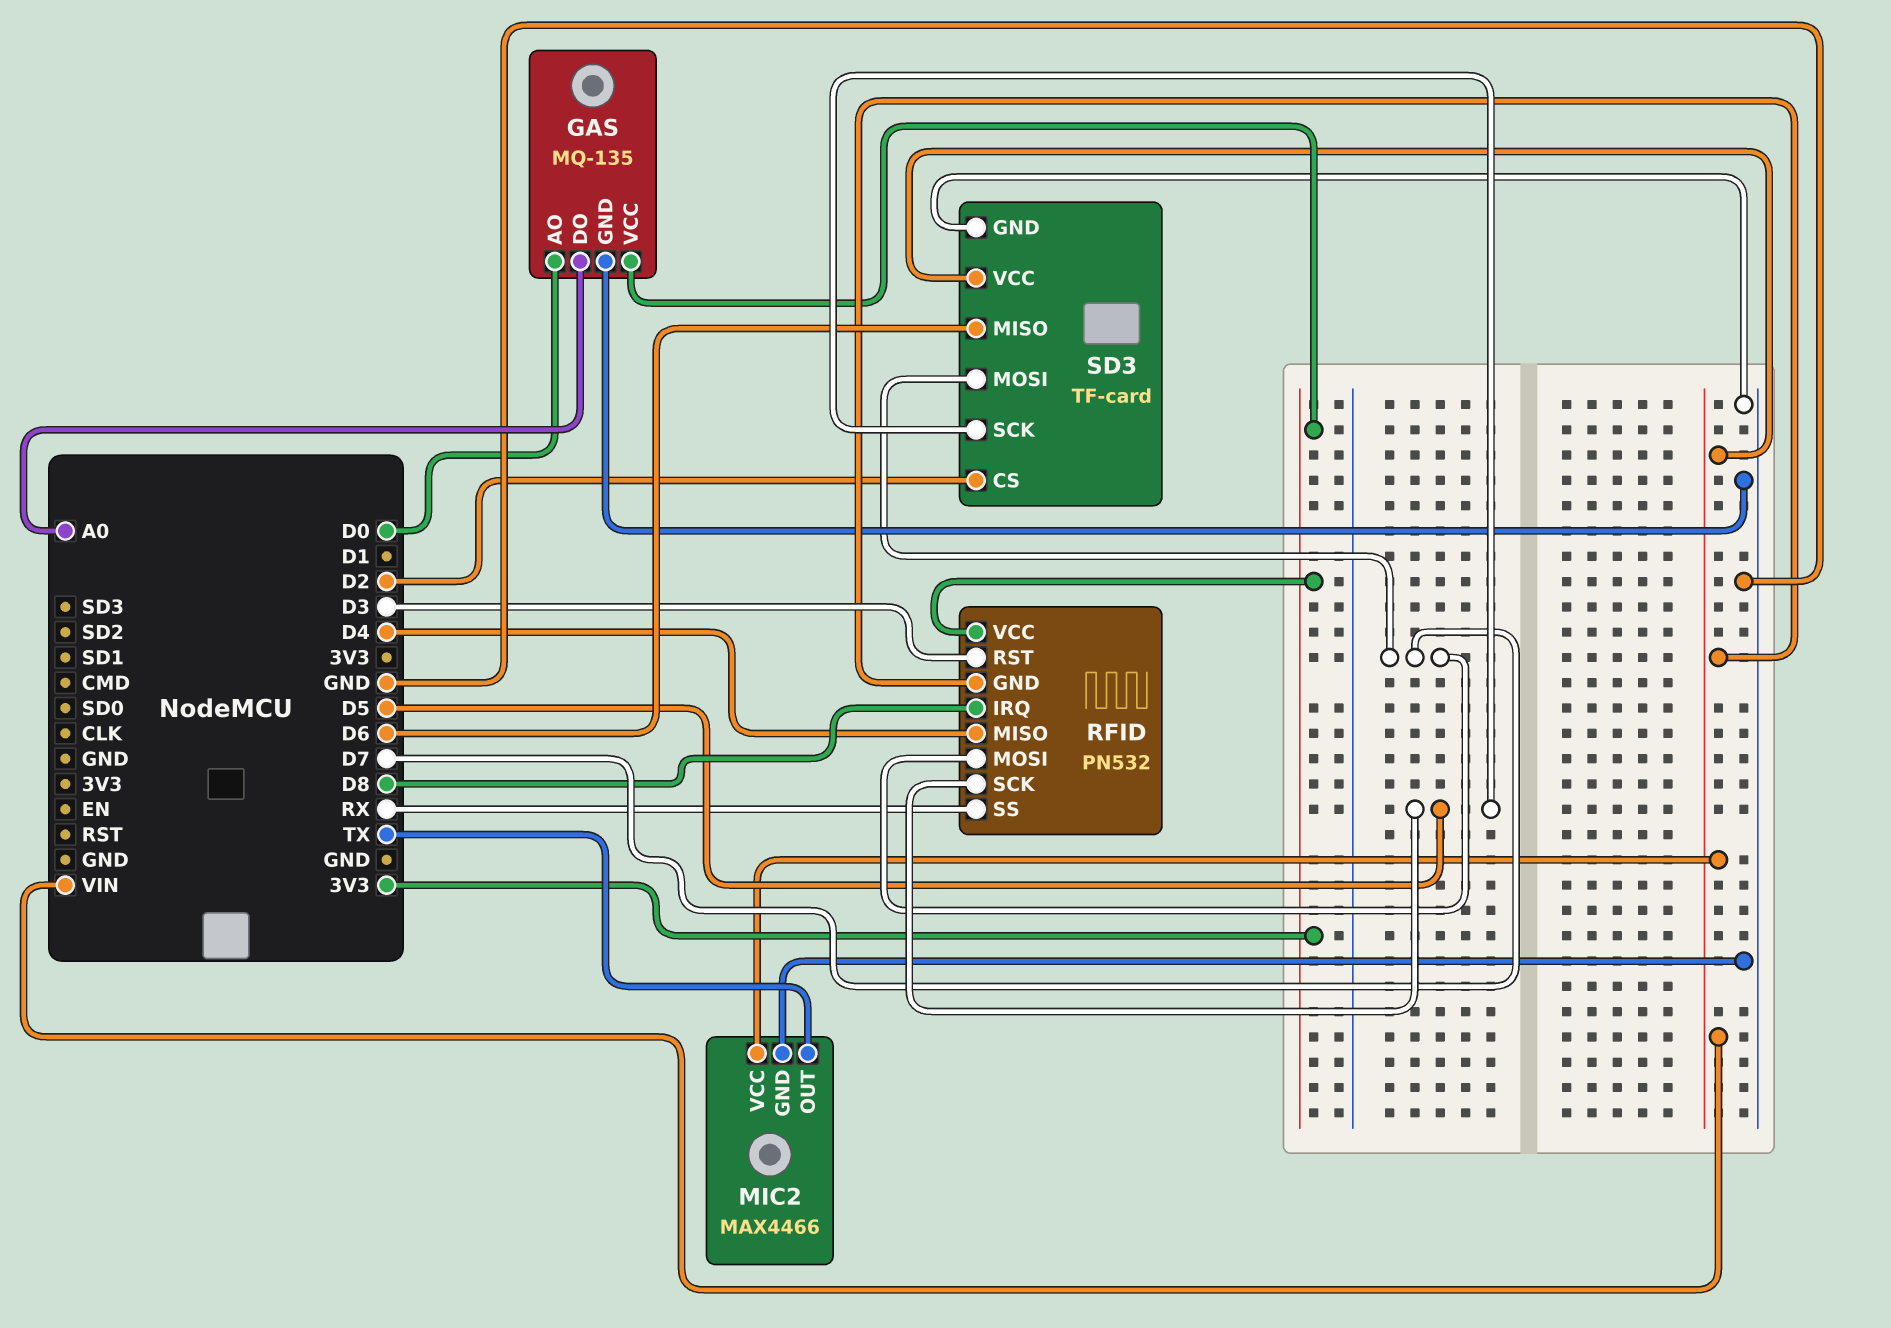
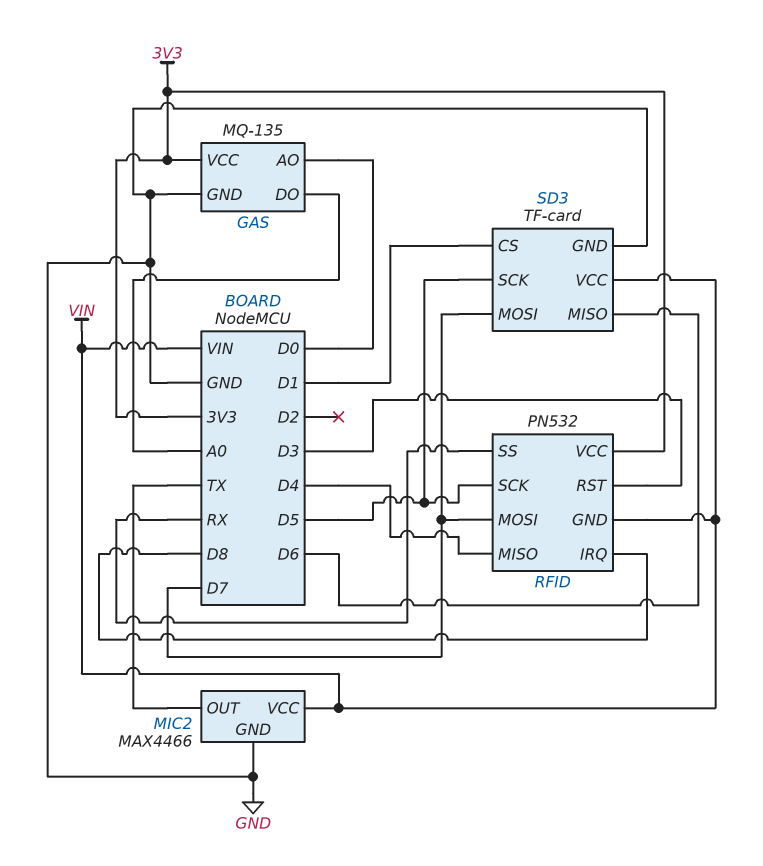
SD3 pin CS: D2 -> D1

